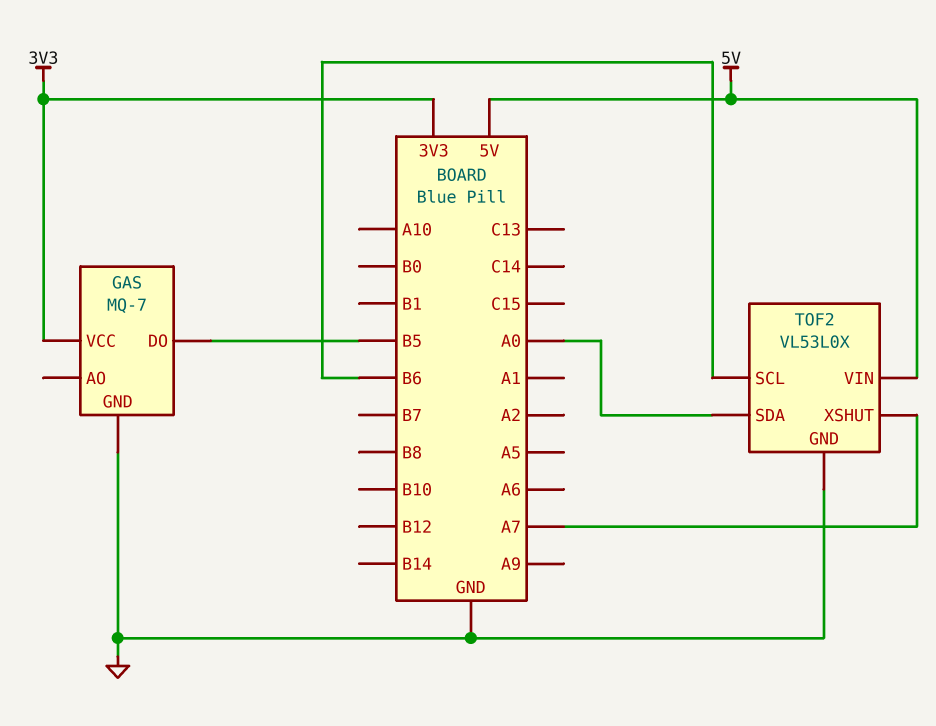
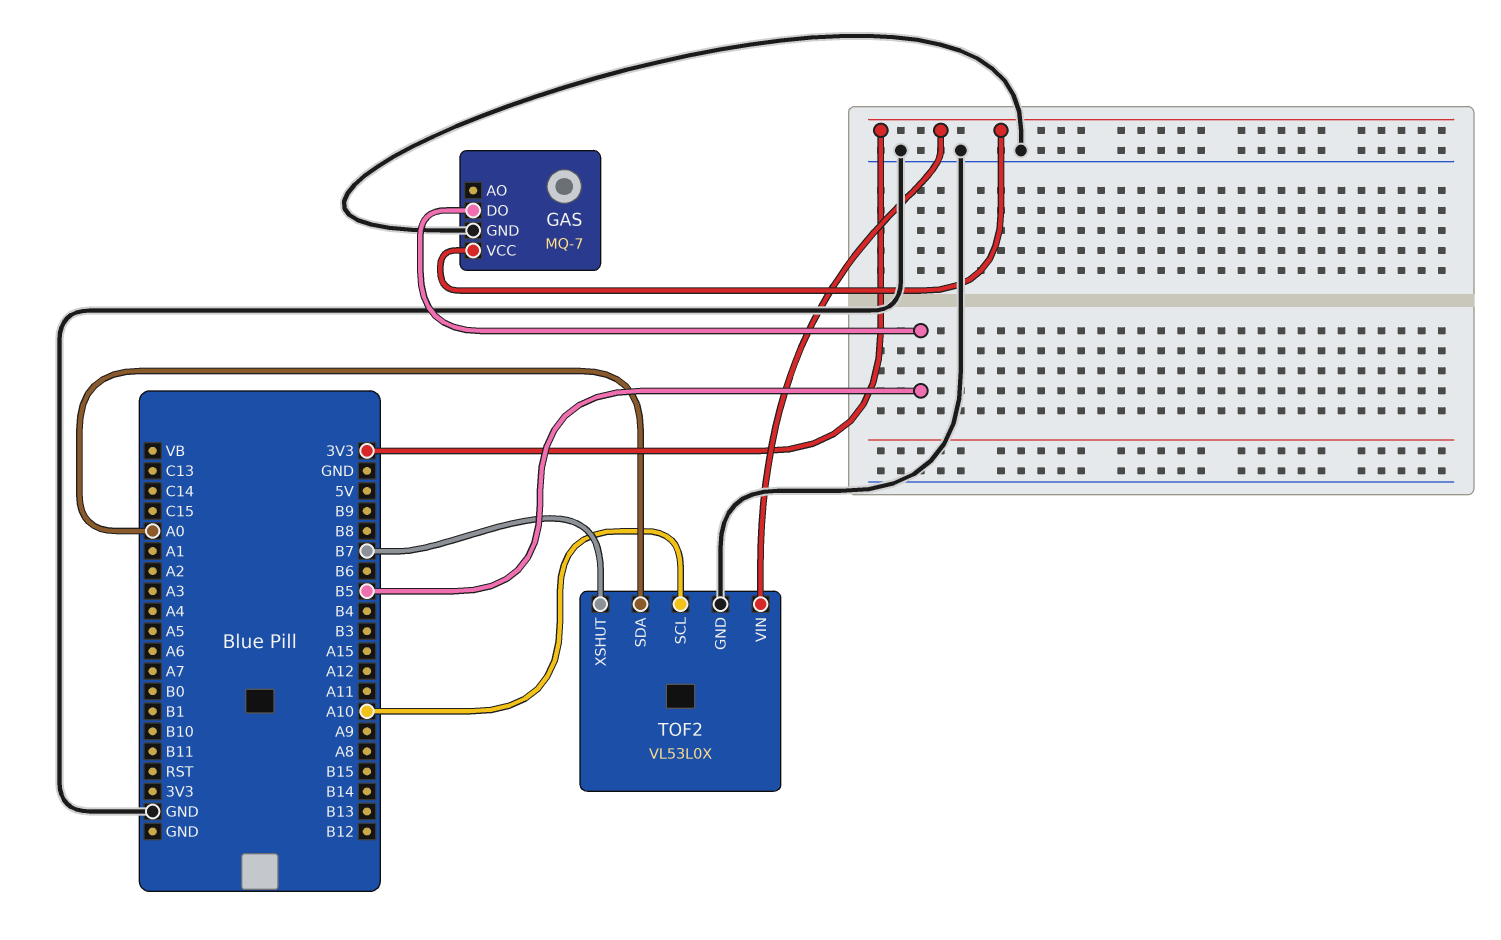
TOF2 pin SCL: B6 -> A10
TOF2 pin VIN: 5V -> 3V3
TOF2 pin XSHUT: A7 -> B7

